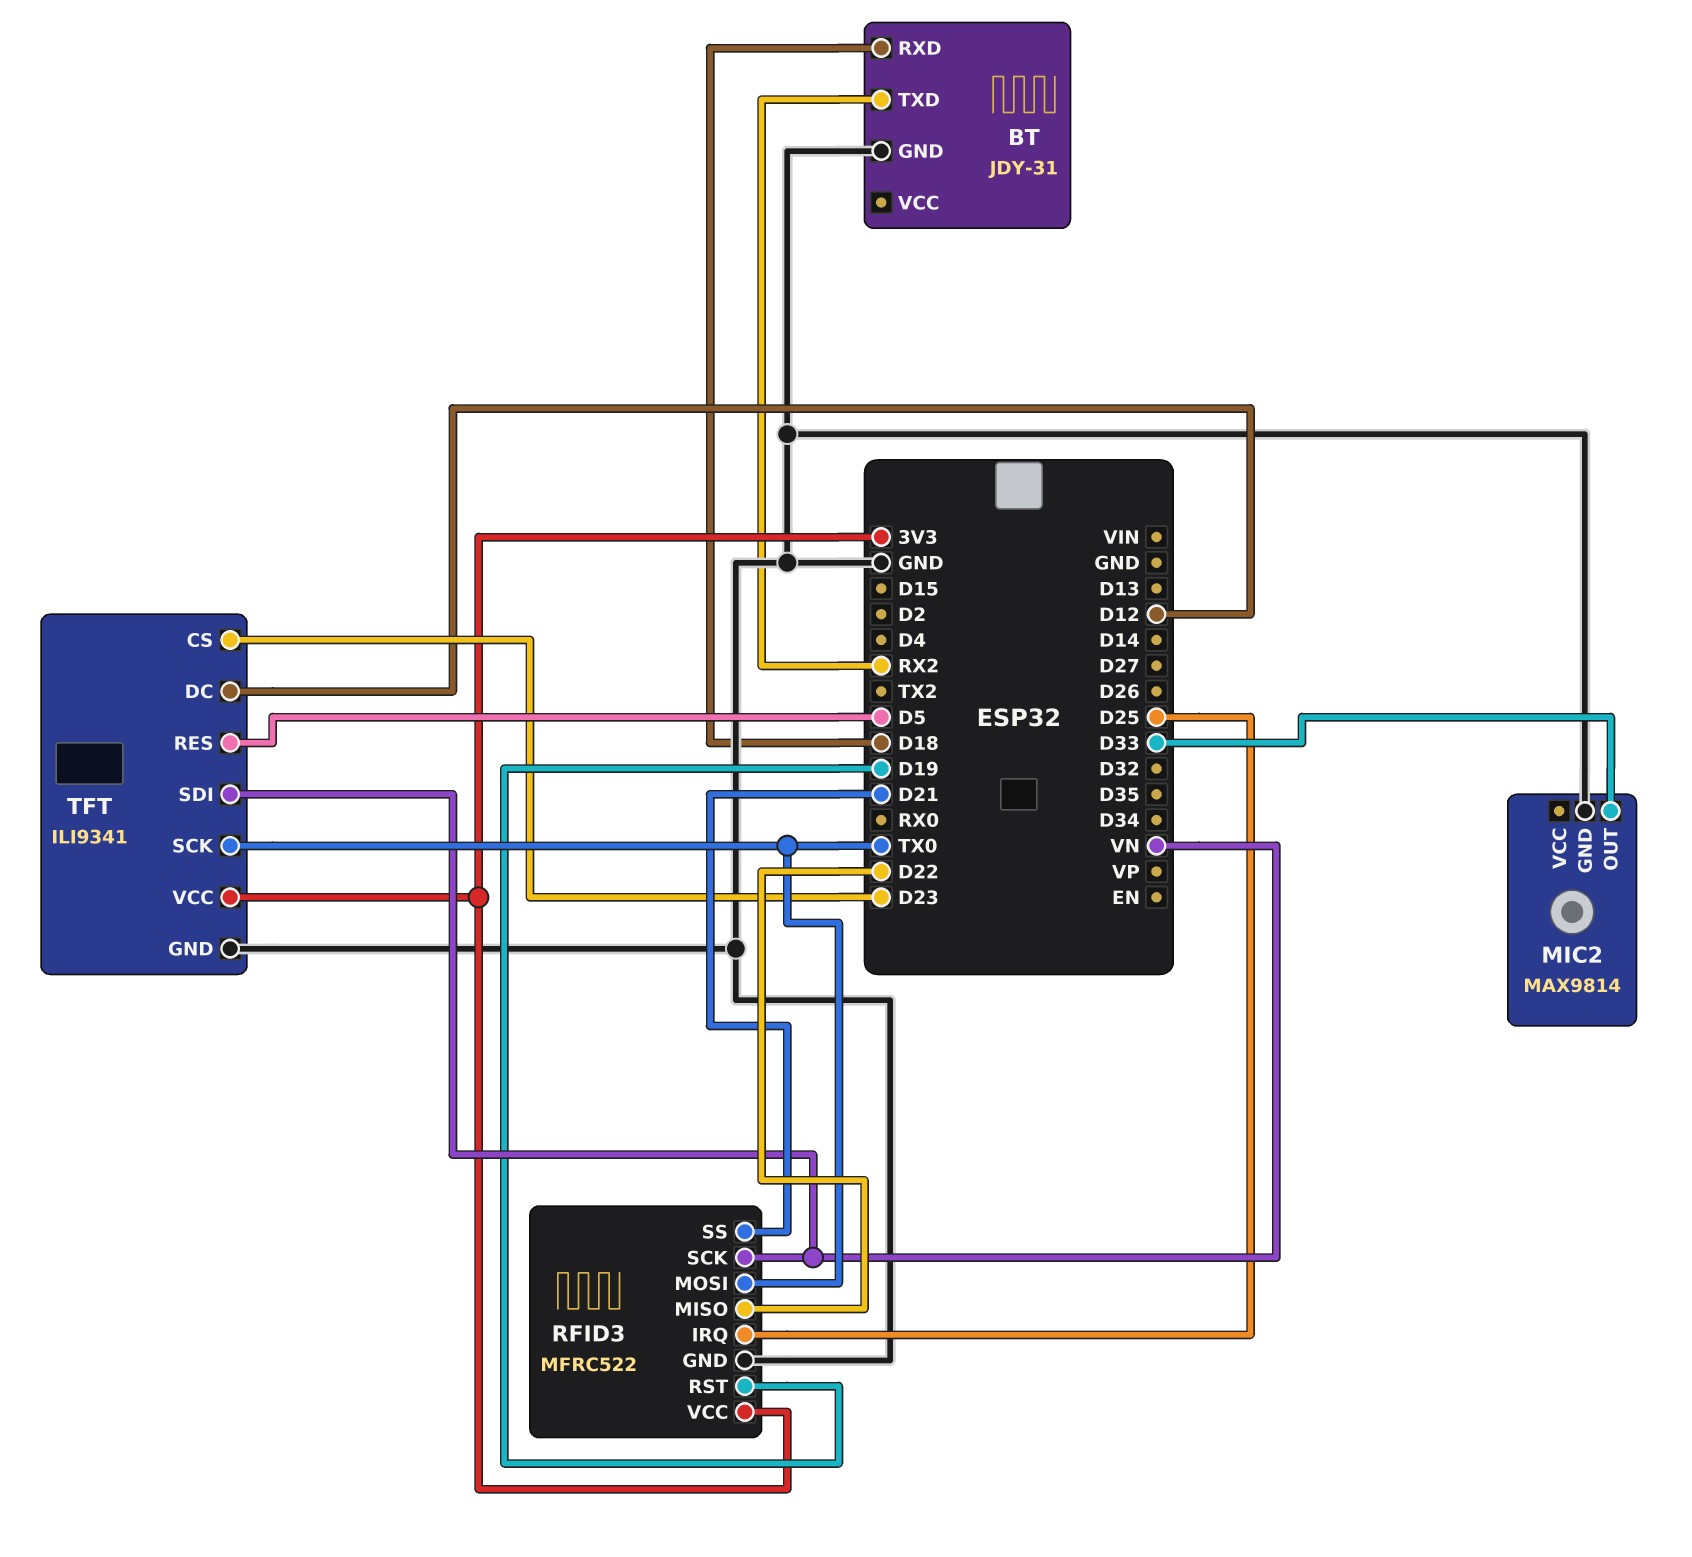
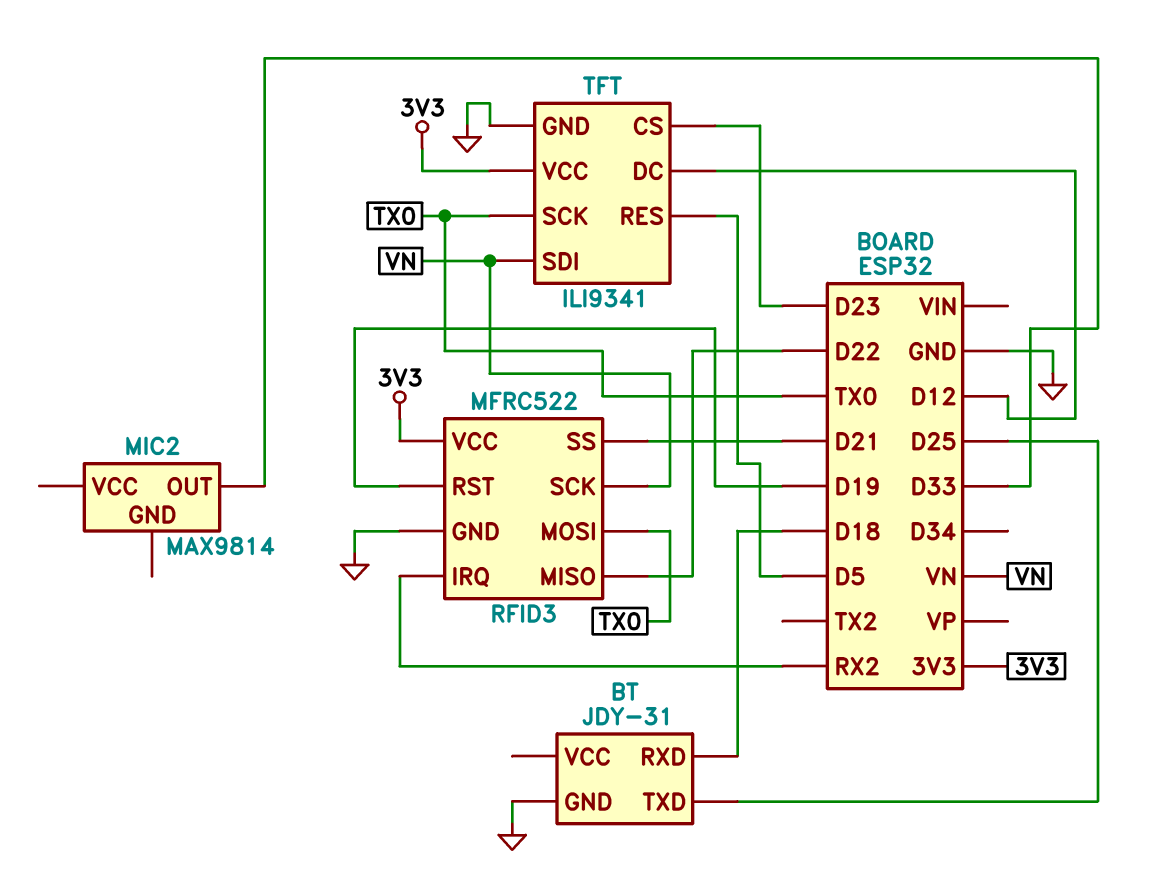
BT pin TXD: RX2 -> D25
MIC2 pin GND: GND -> none
RFID3 pin IRQ: D25 -> RX2

